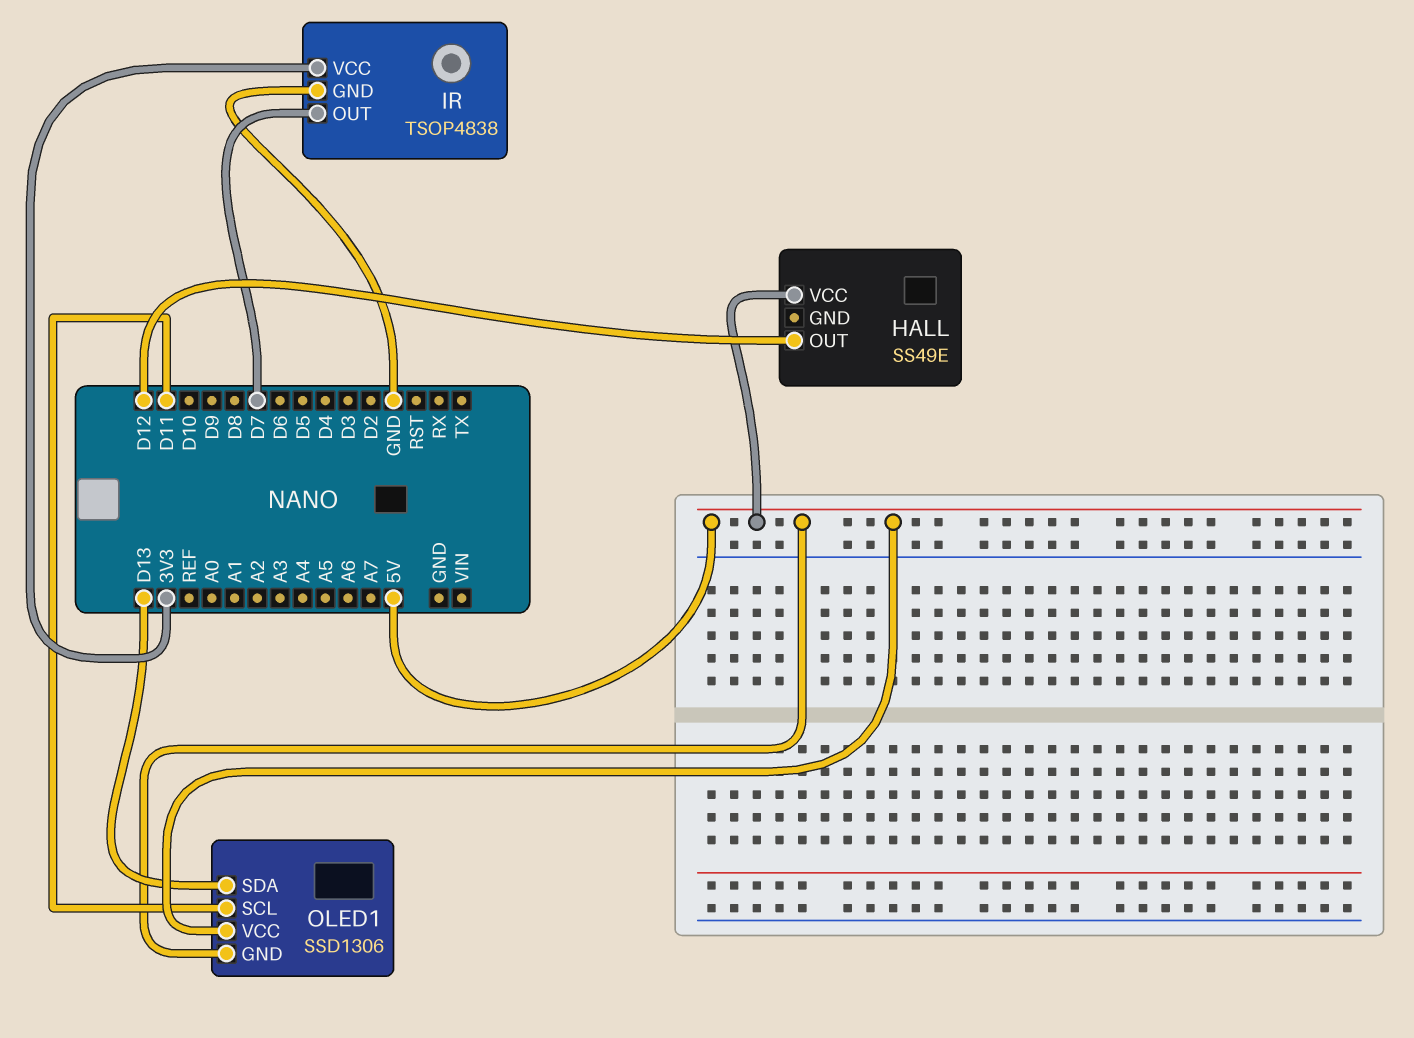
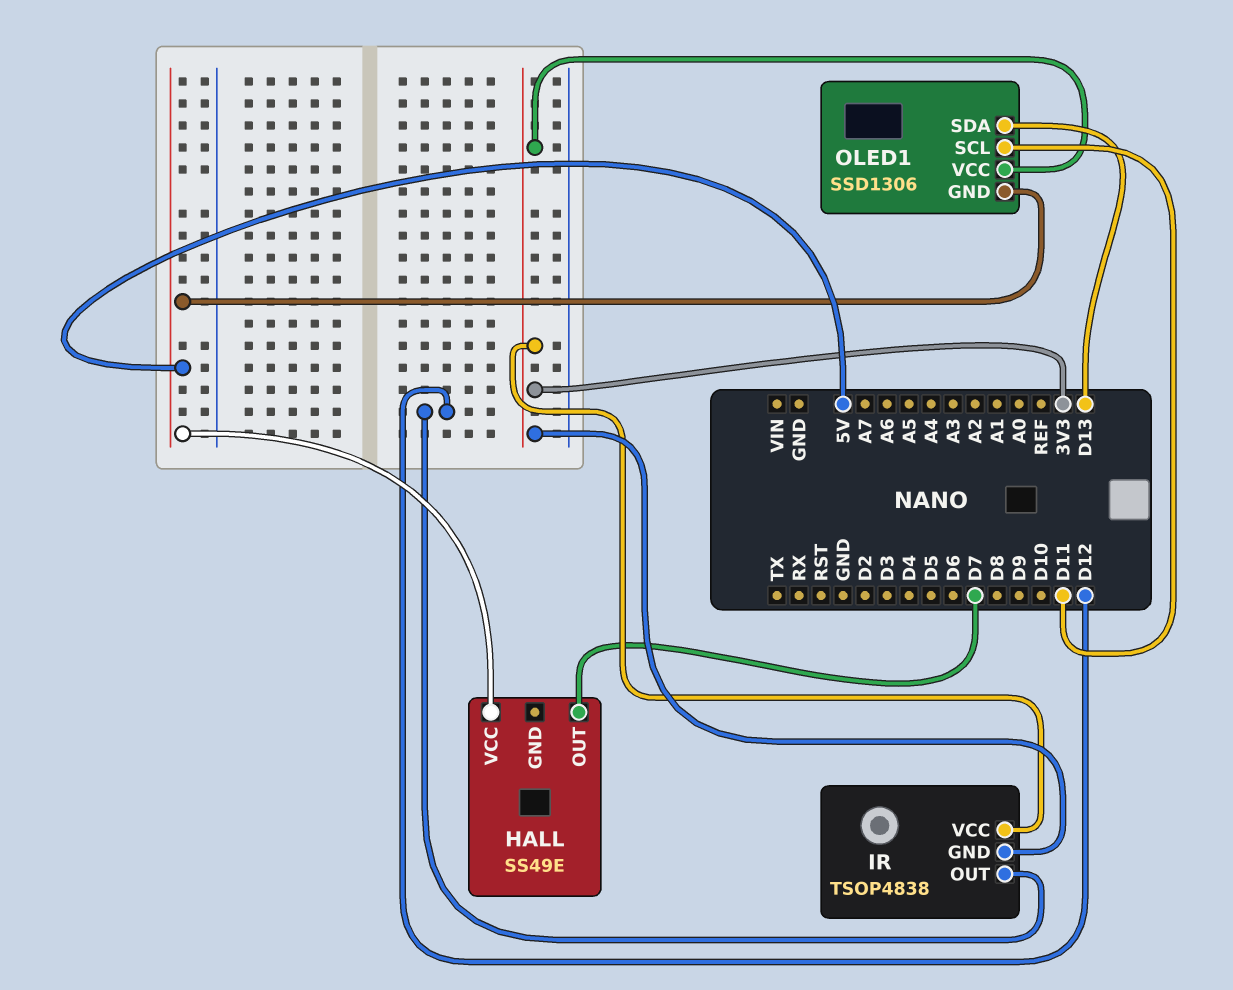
HALL pin OUT: D12 -> D7
IR pin GND: GND -> 3V3
IR pin OUT: D7 -> D12
OLED1 pin VCC: 5V -> 3V3

